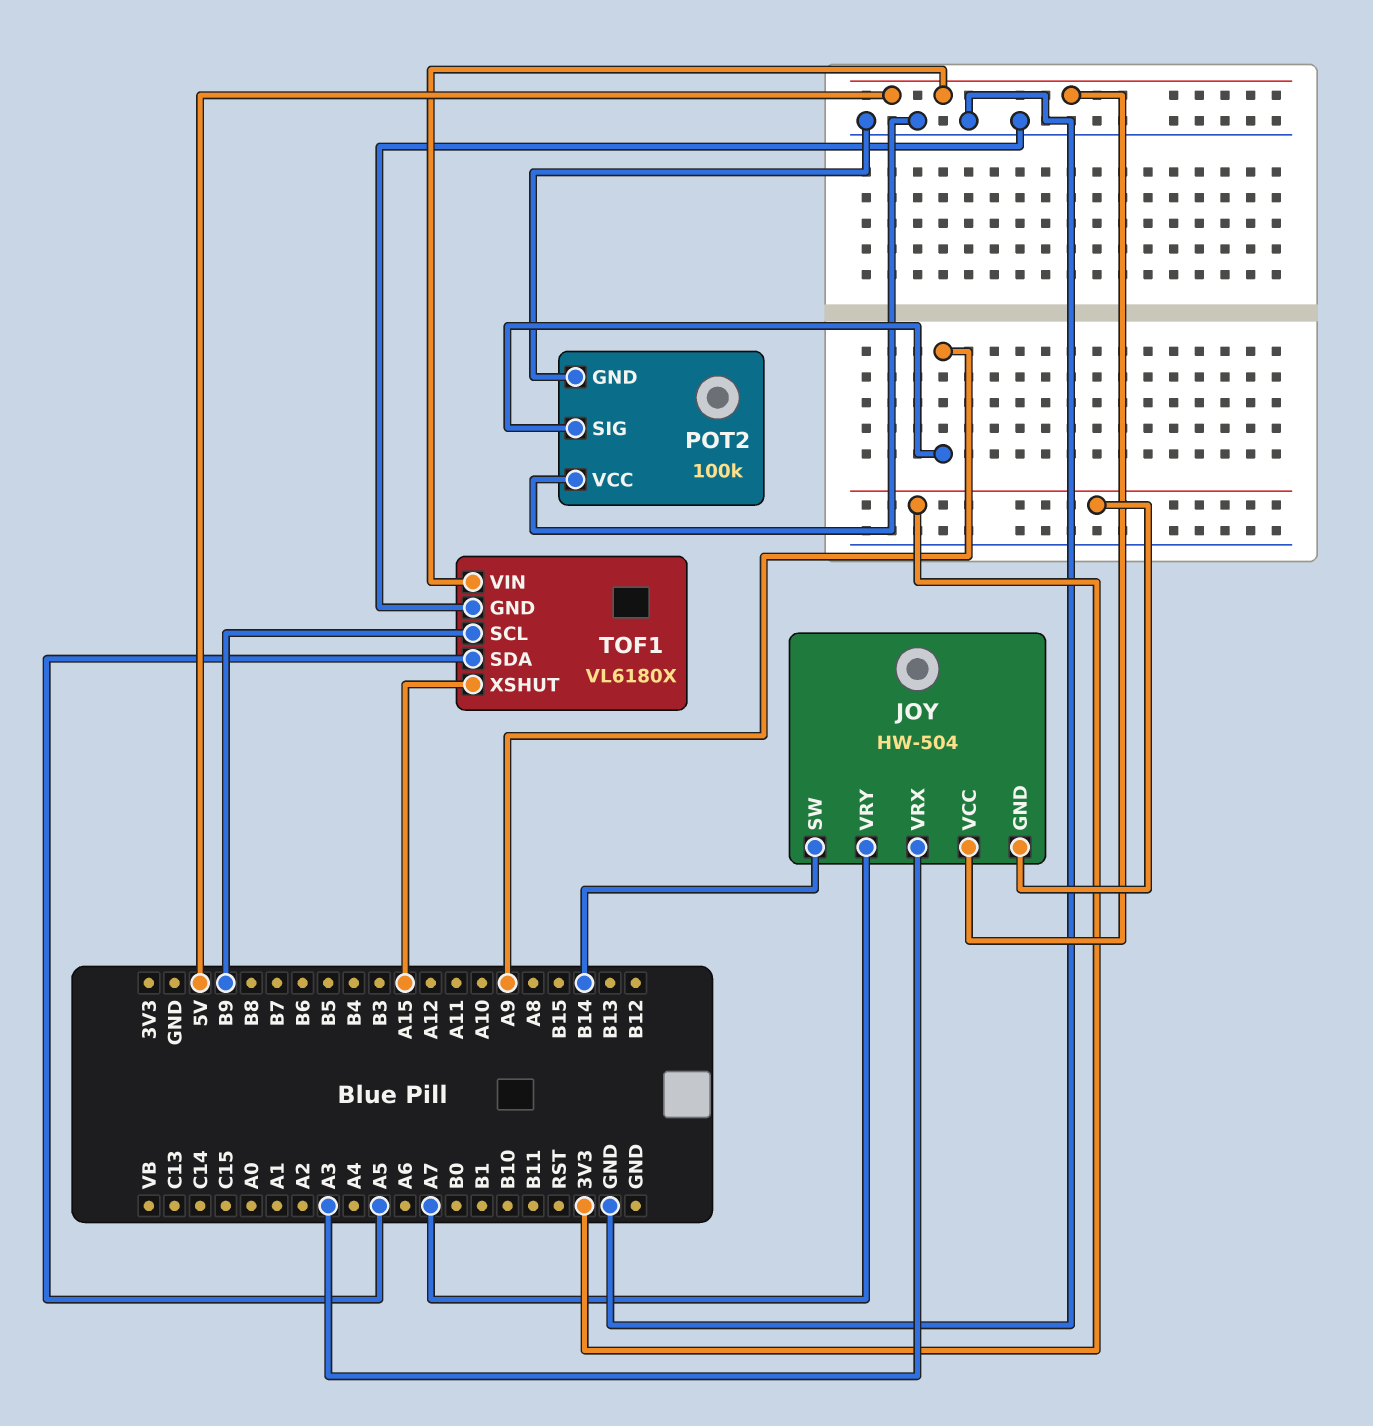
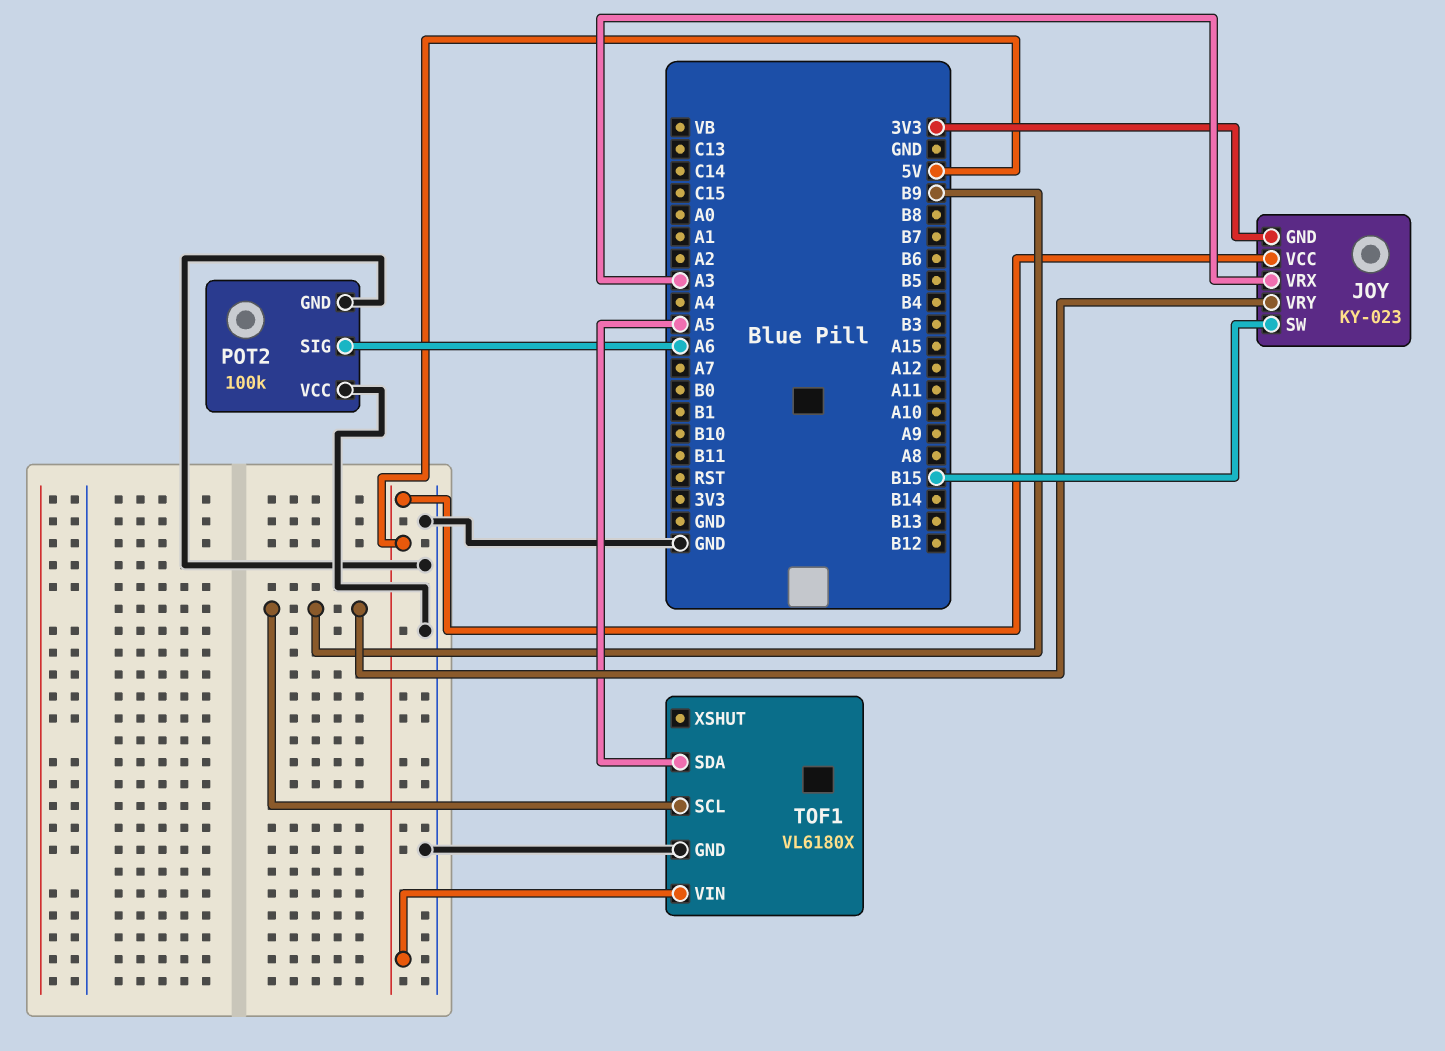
JOY: HW-504 -> KY-023
JOY pin SW: B14 -> B15
JOY pin VRY: A7 -> B9
POT2 pin SIG: A9 -> A6
TOF1 pin XSHUT: A15 -> none

